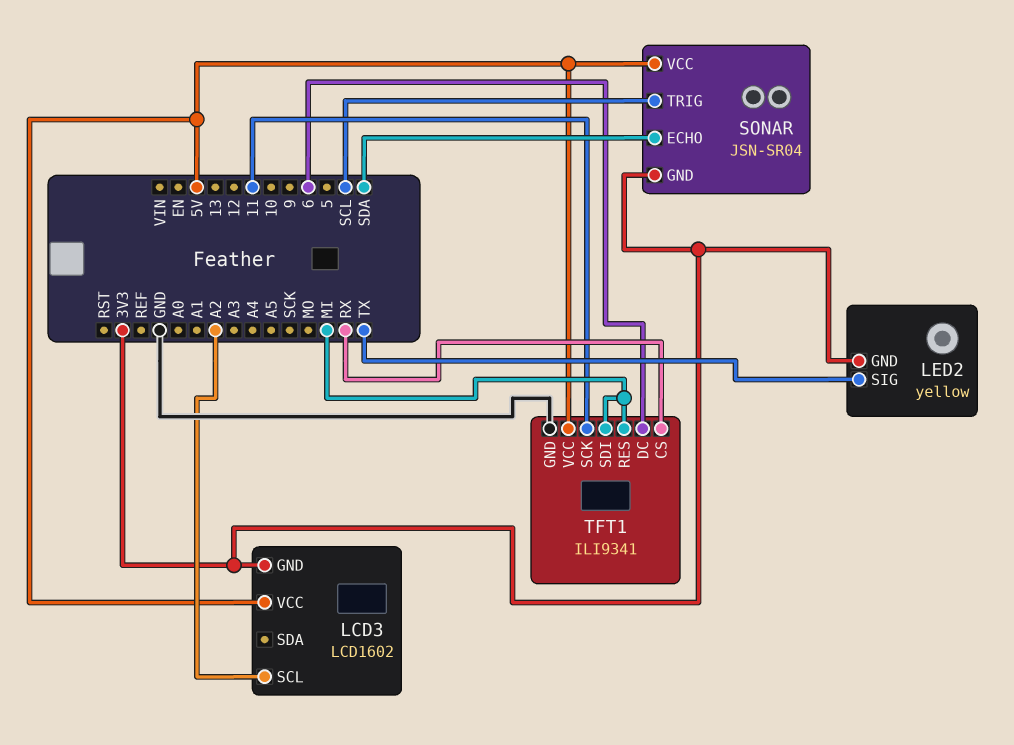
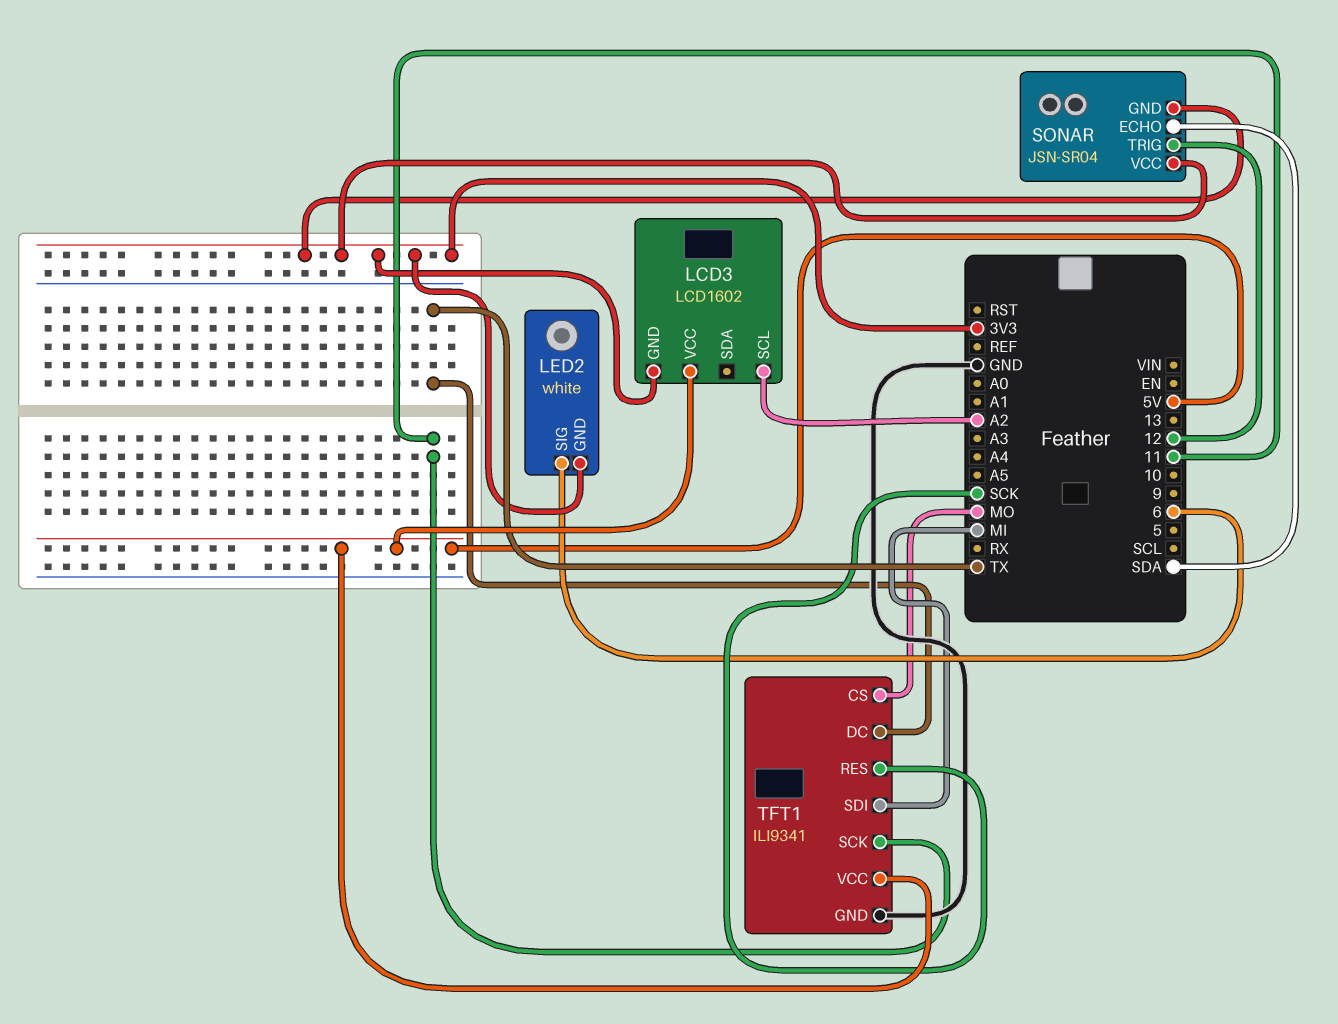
LED2: yellow -> white
LED2 pin SIG: TX -> 6
SONAR pin TRIG: SCL -> 12
SONAR pin VCC: 5V -> 3V3
TFT1 pin CS: RX -> MO
TFT1 pin DC: 6 -> TX
TFT1 pin RES: MI -> SCK

